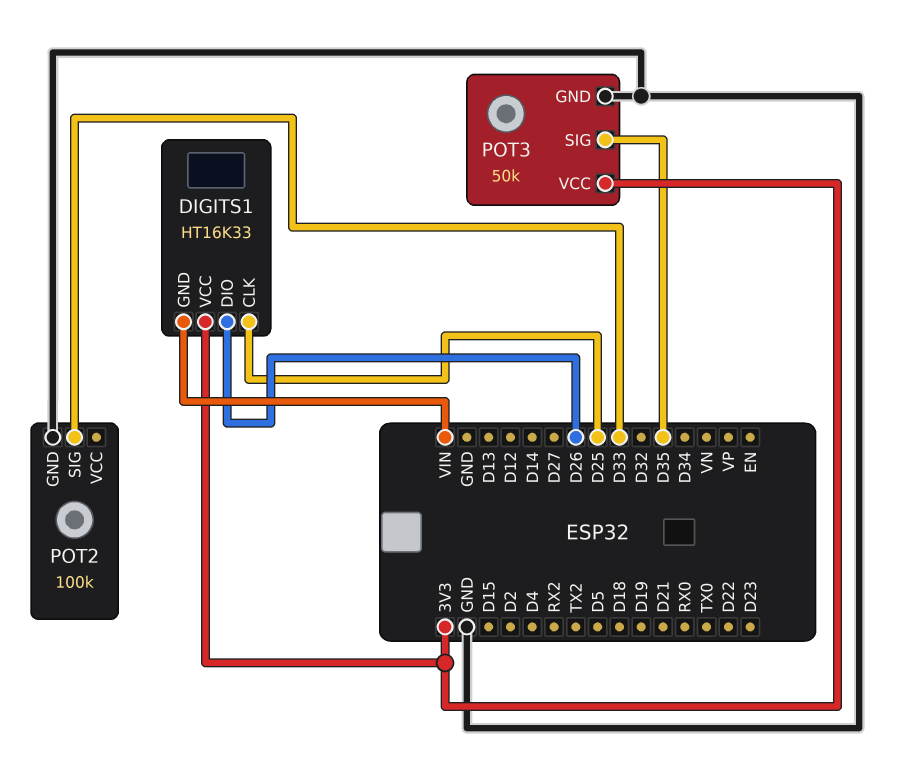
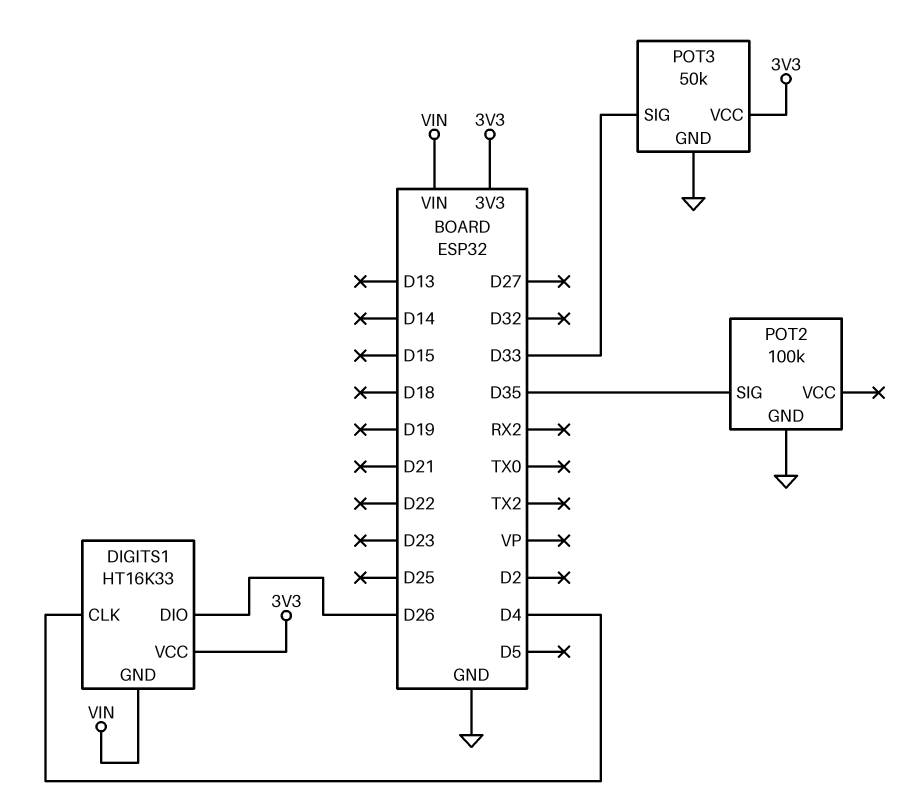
DIGITS1 pin CLK: D25 -> D4
POT2 pin SIG: D33 -> D35
POT3 pin SIG: D35 -> D33

